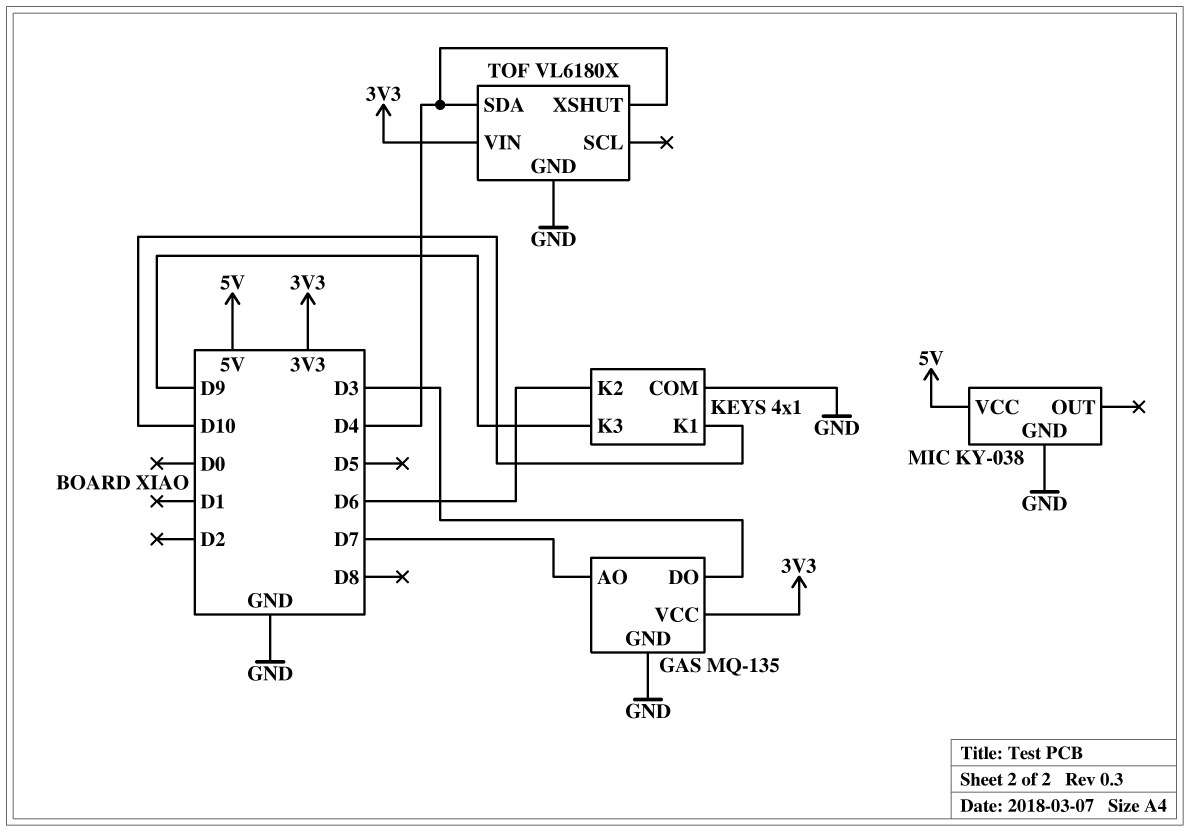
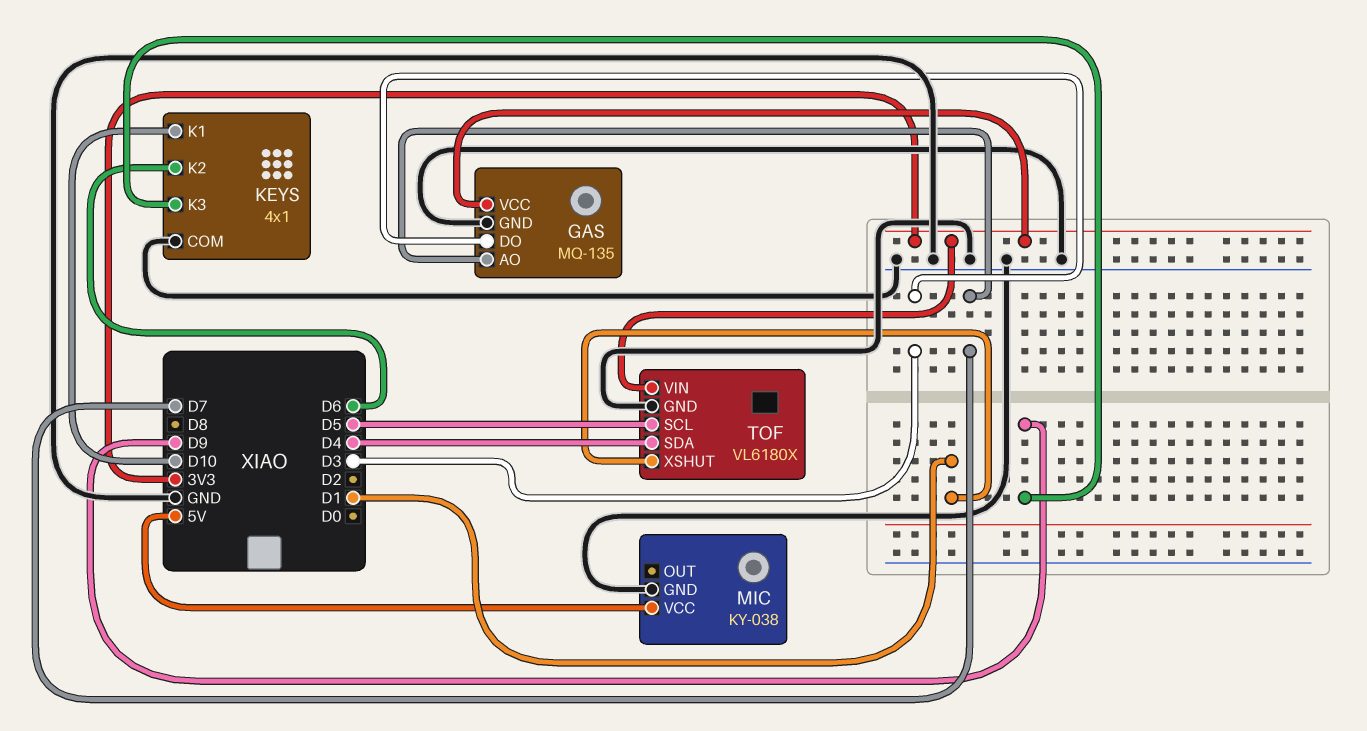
TOF pin SCL: none -> D5
TOF pin XSHUT: D4 -> D1

